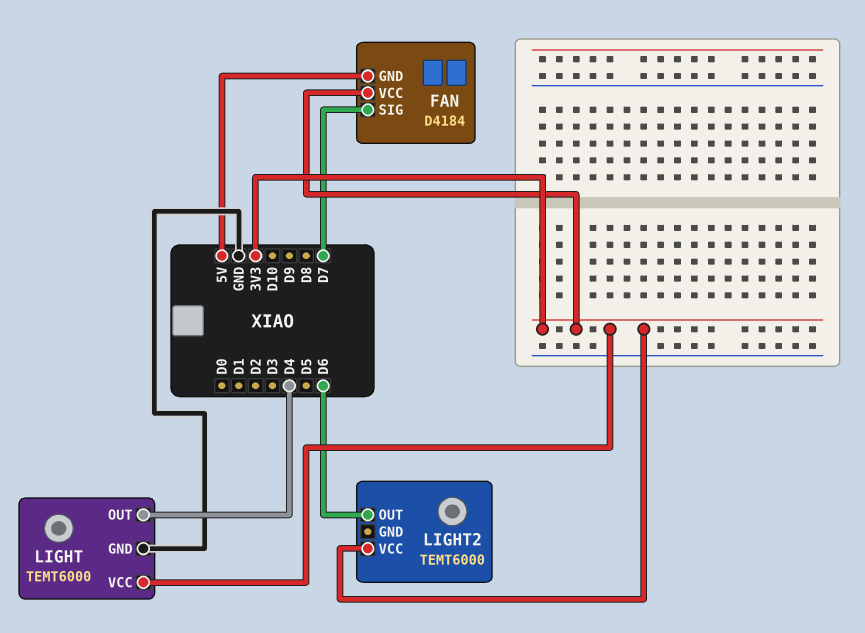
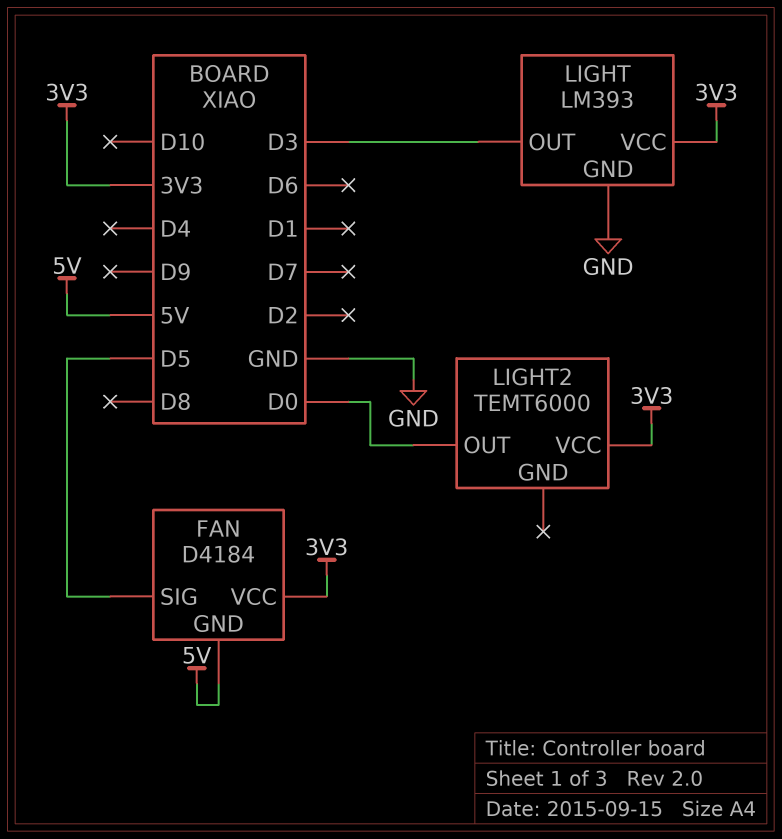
FAN pin SIG: D7 -> D5
LIGHT: TEMT6000 -> LM393
LIGHT pin OUT: D4 -> D3
LIGHT2 pin OUT: D6 -> D0

